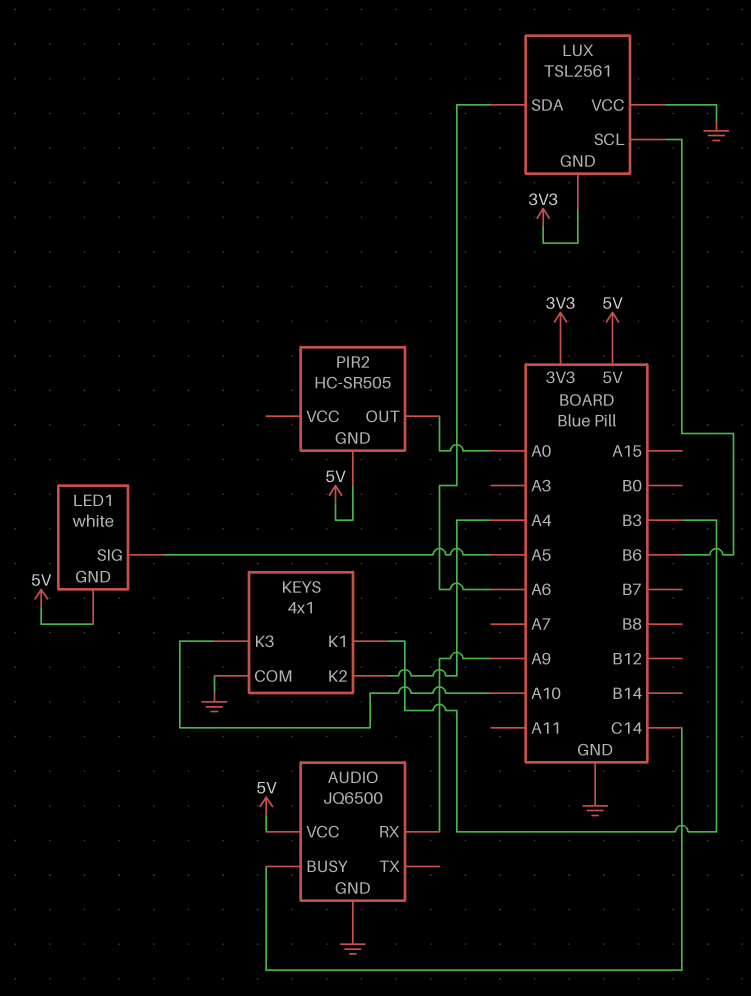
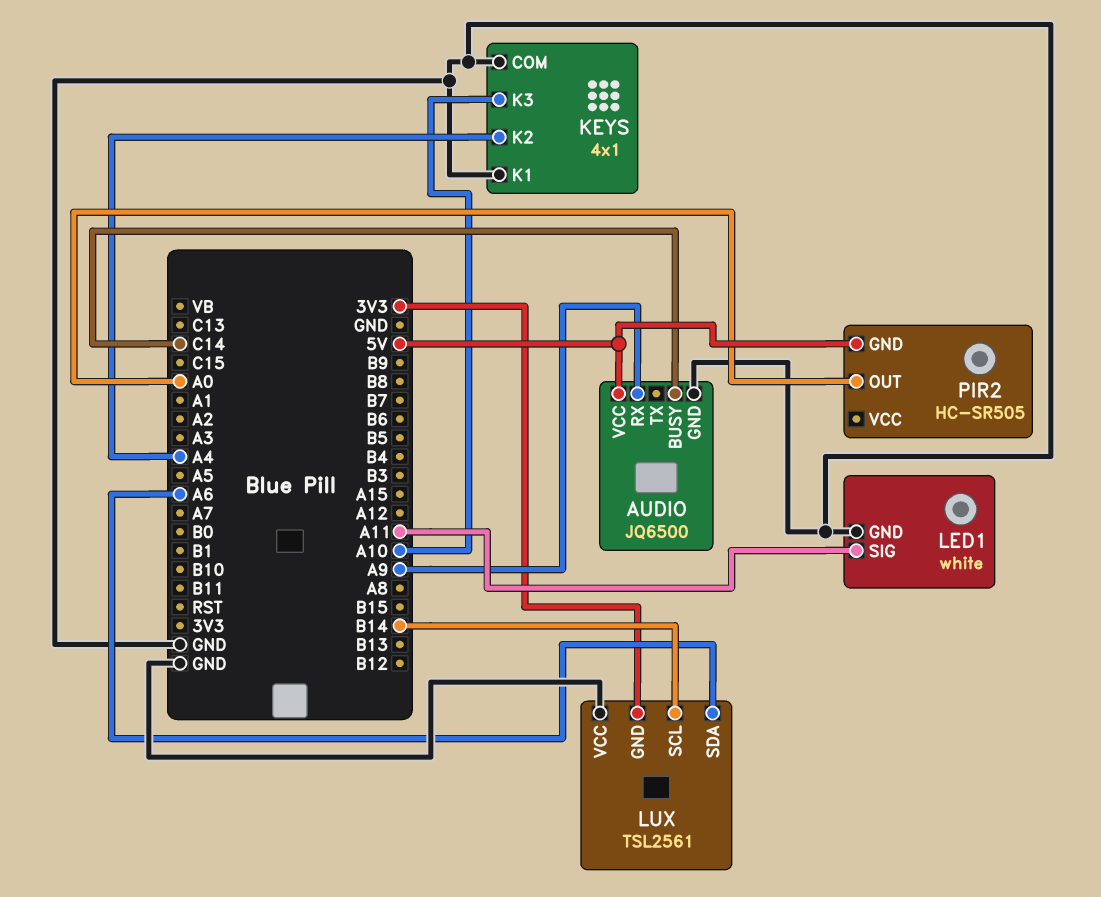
KEYS pin K1: B3 -> GND
LED1 pin GND: 5V -> GND
LED1 pin SIG: A5 -> A11
LUX pin SCL: B6 -> B14

